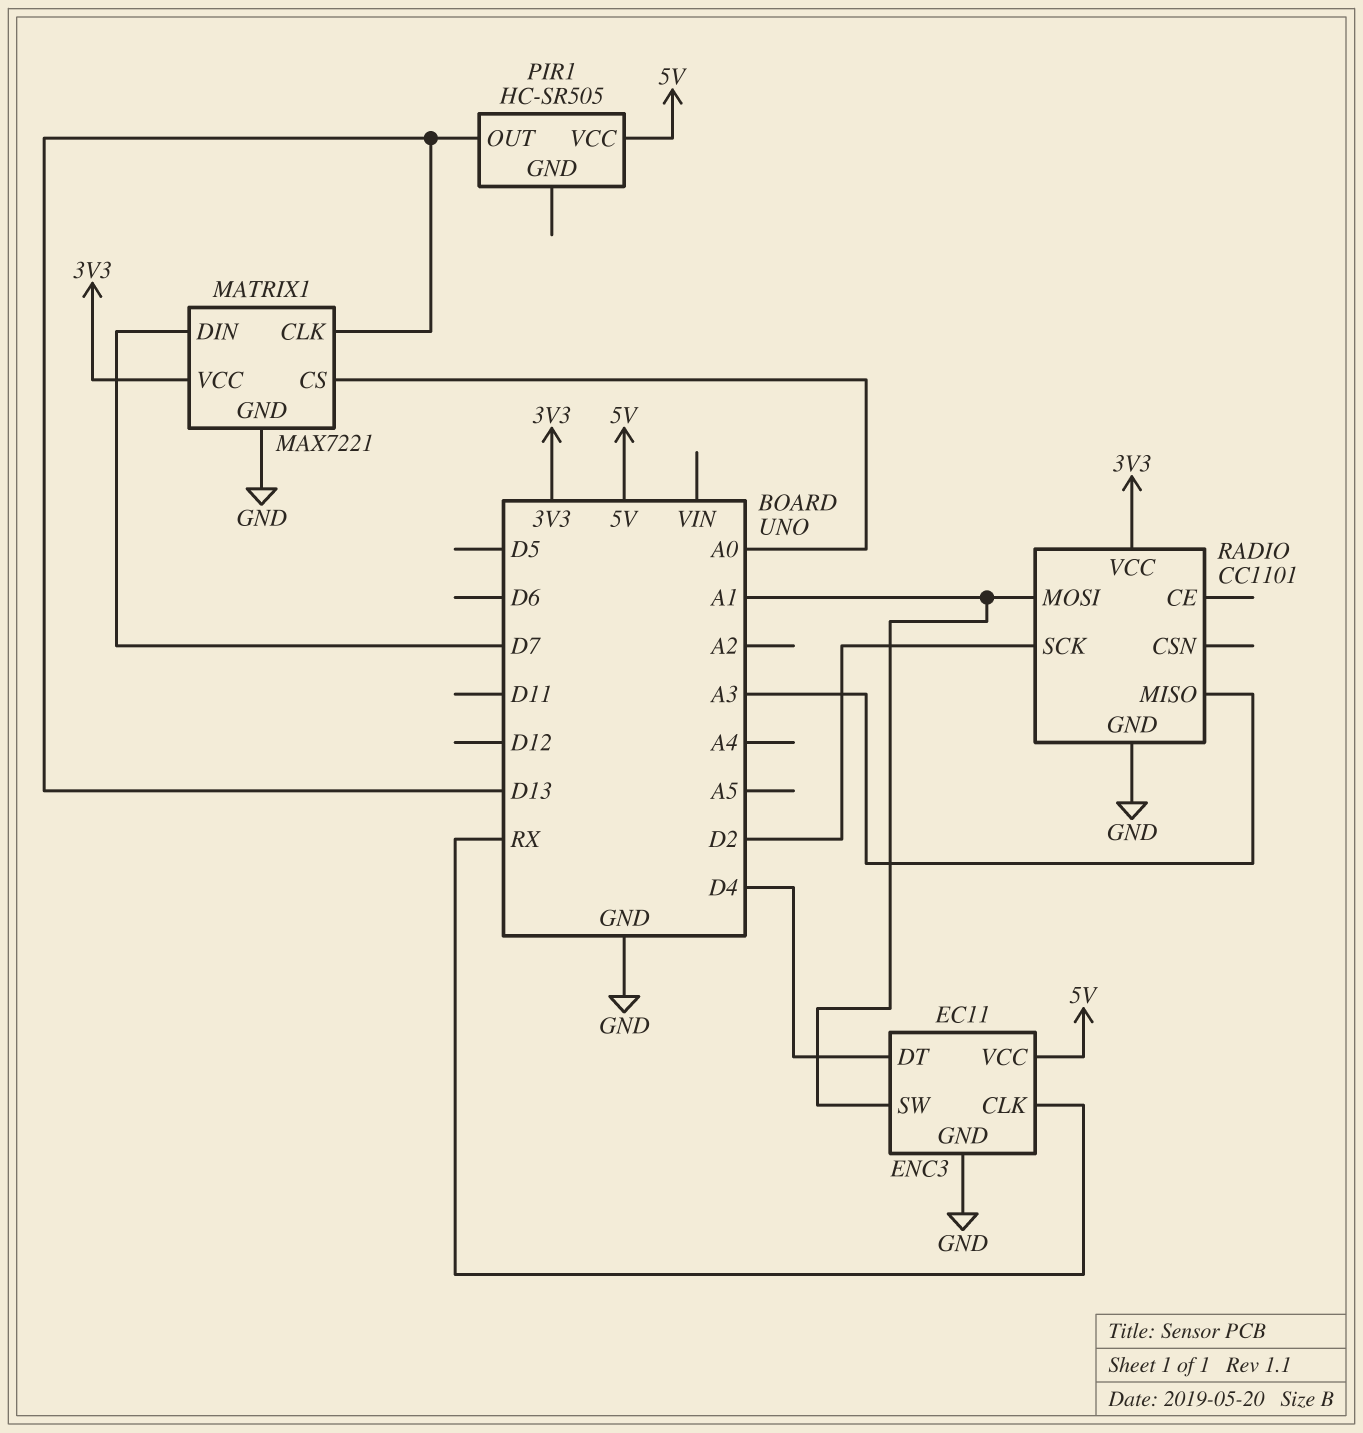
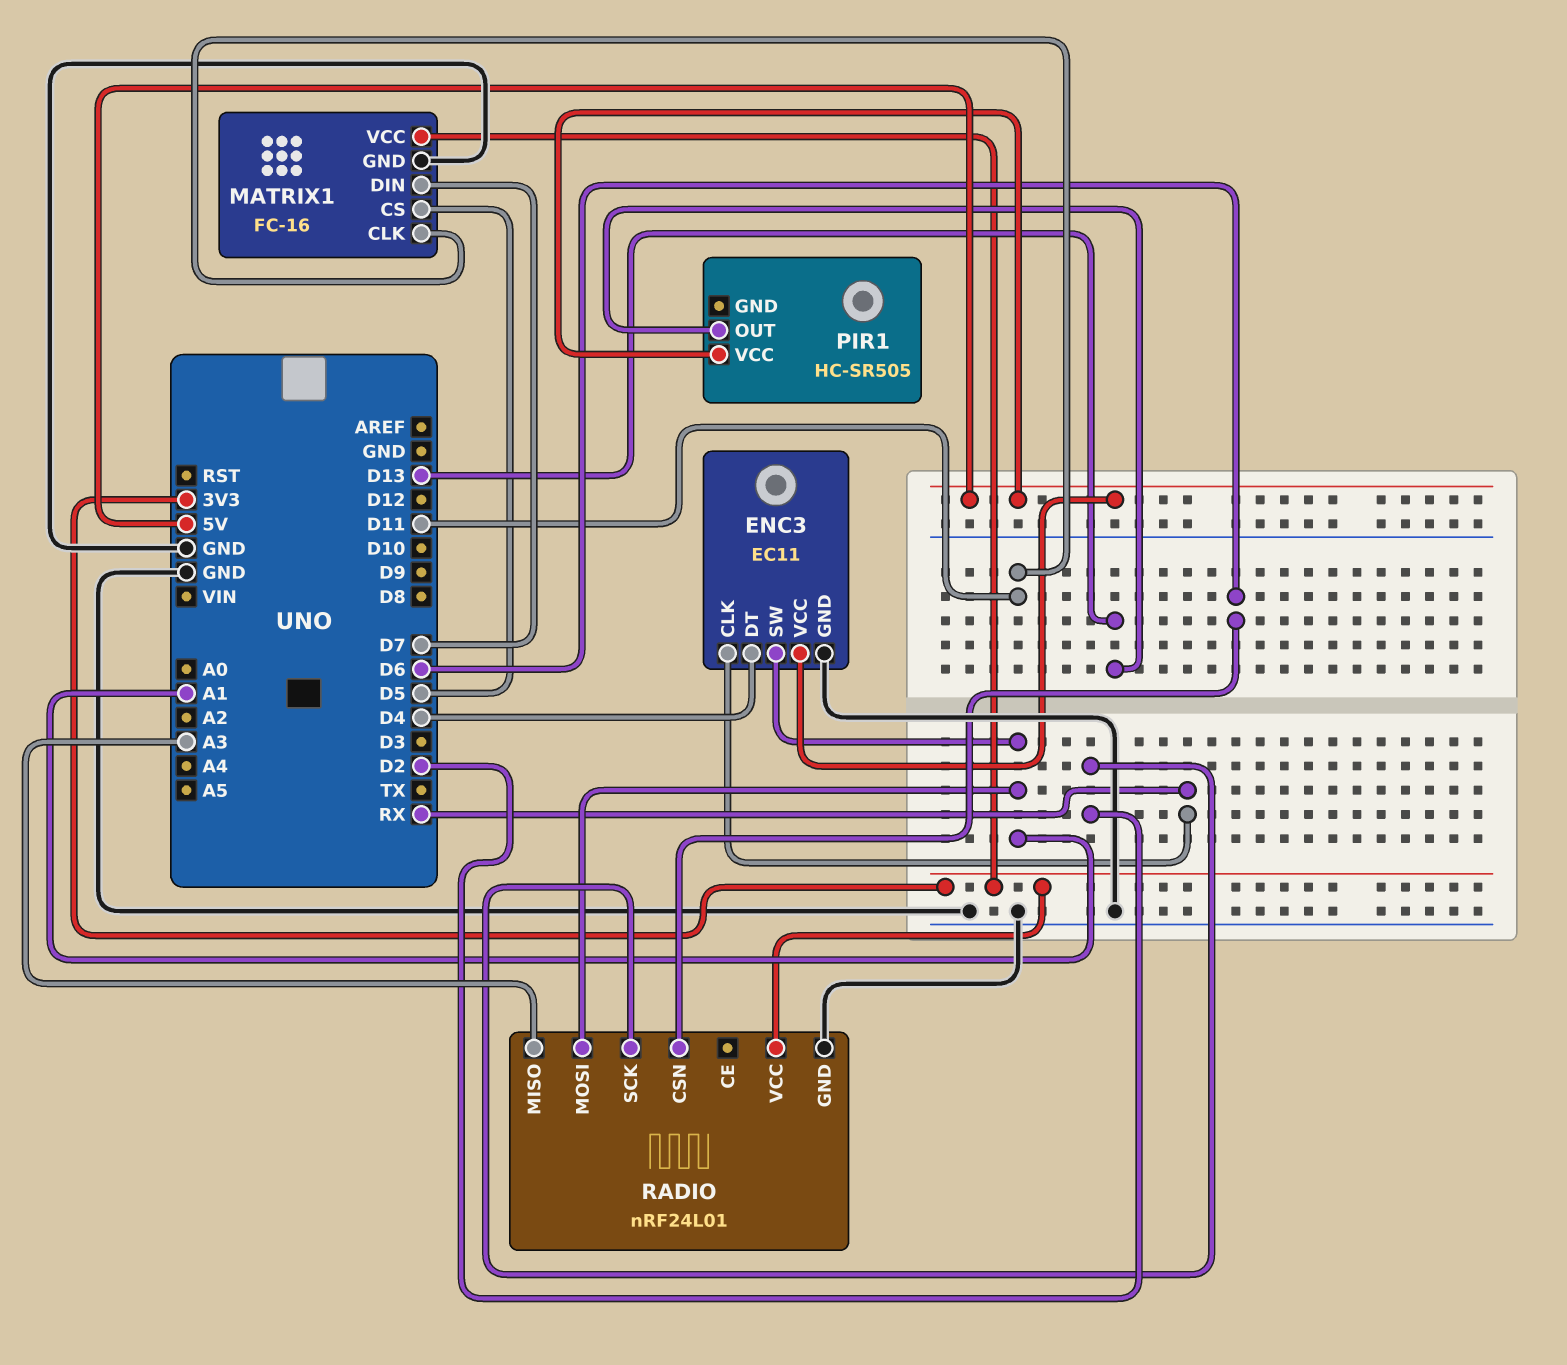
MATRIX1: MAX7221 -> FC-16
MATRIX1 pin CLK: D13 -> D11
MATRIX1 pin CS: A0 -> D5
RADIO: CC1101 -> nRF24L01
RADIO pin CSN: none -> D6

